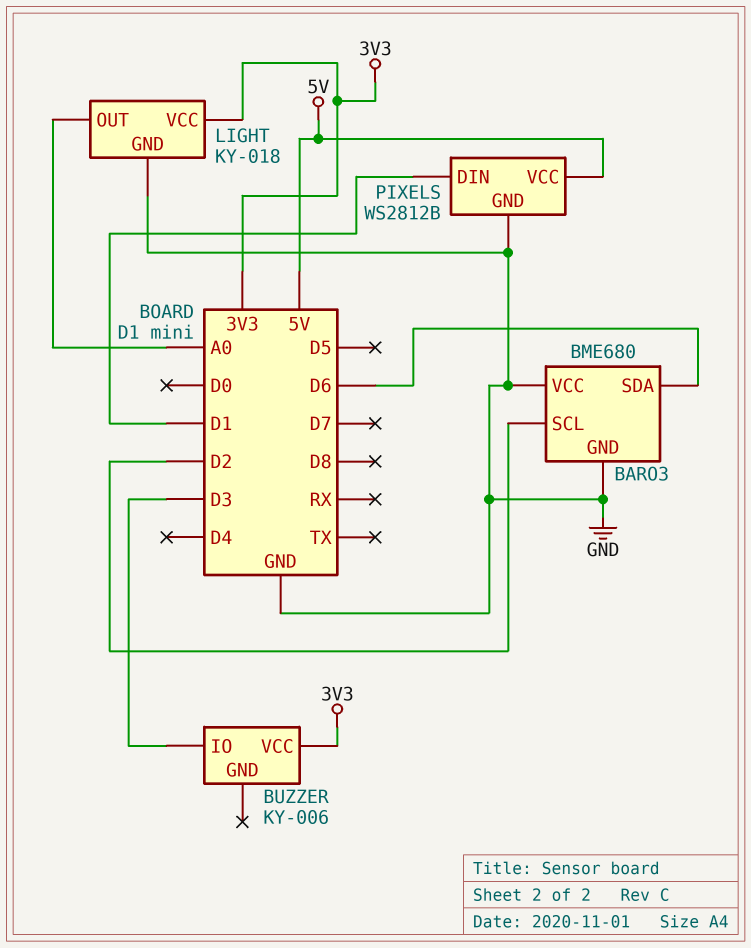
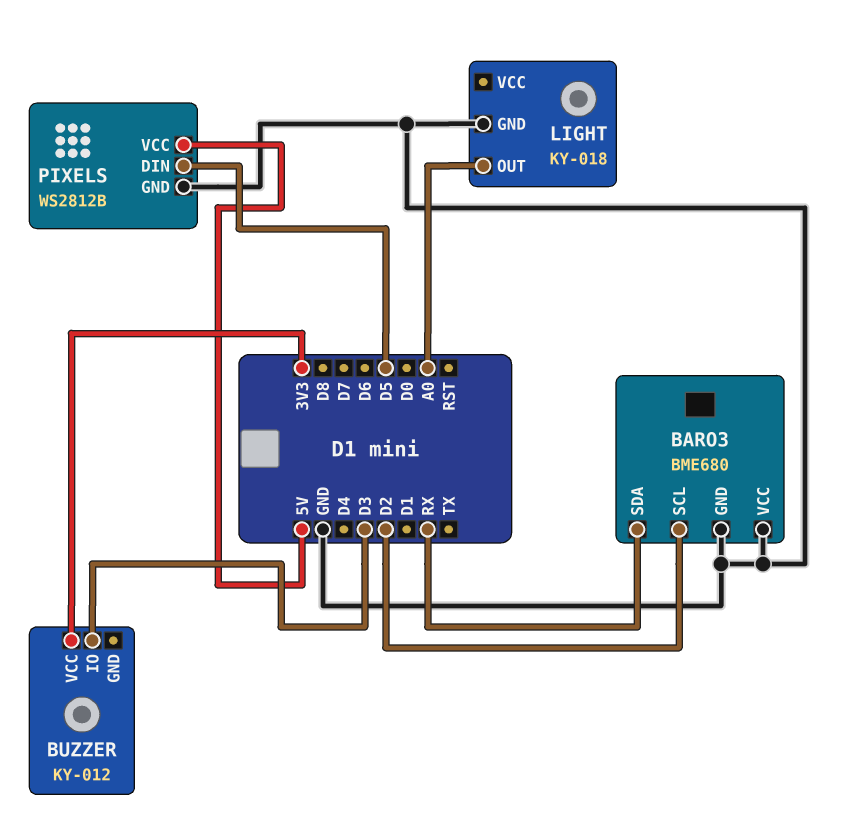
BARO3 pin SDA: D6 -> RX
BUZZER: KY-006 -> KY-012
LIGHT pin VCC: 3V3 -> none
PIXELS pin DIN: D1 -> D5

